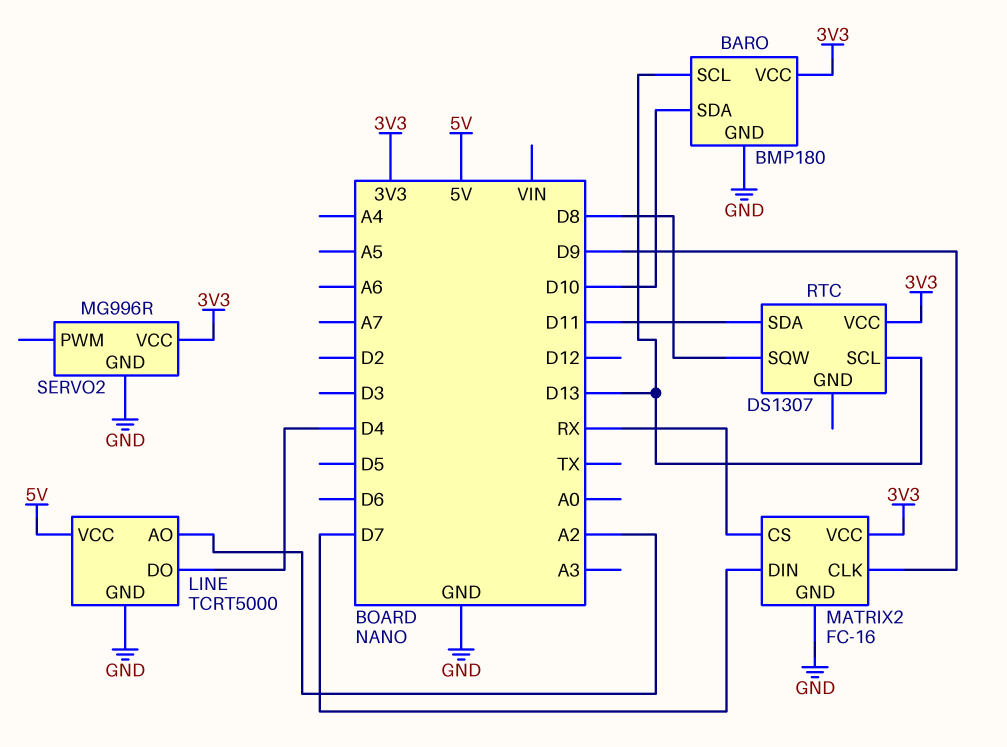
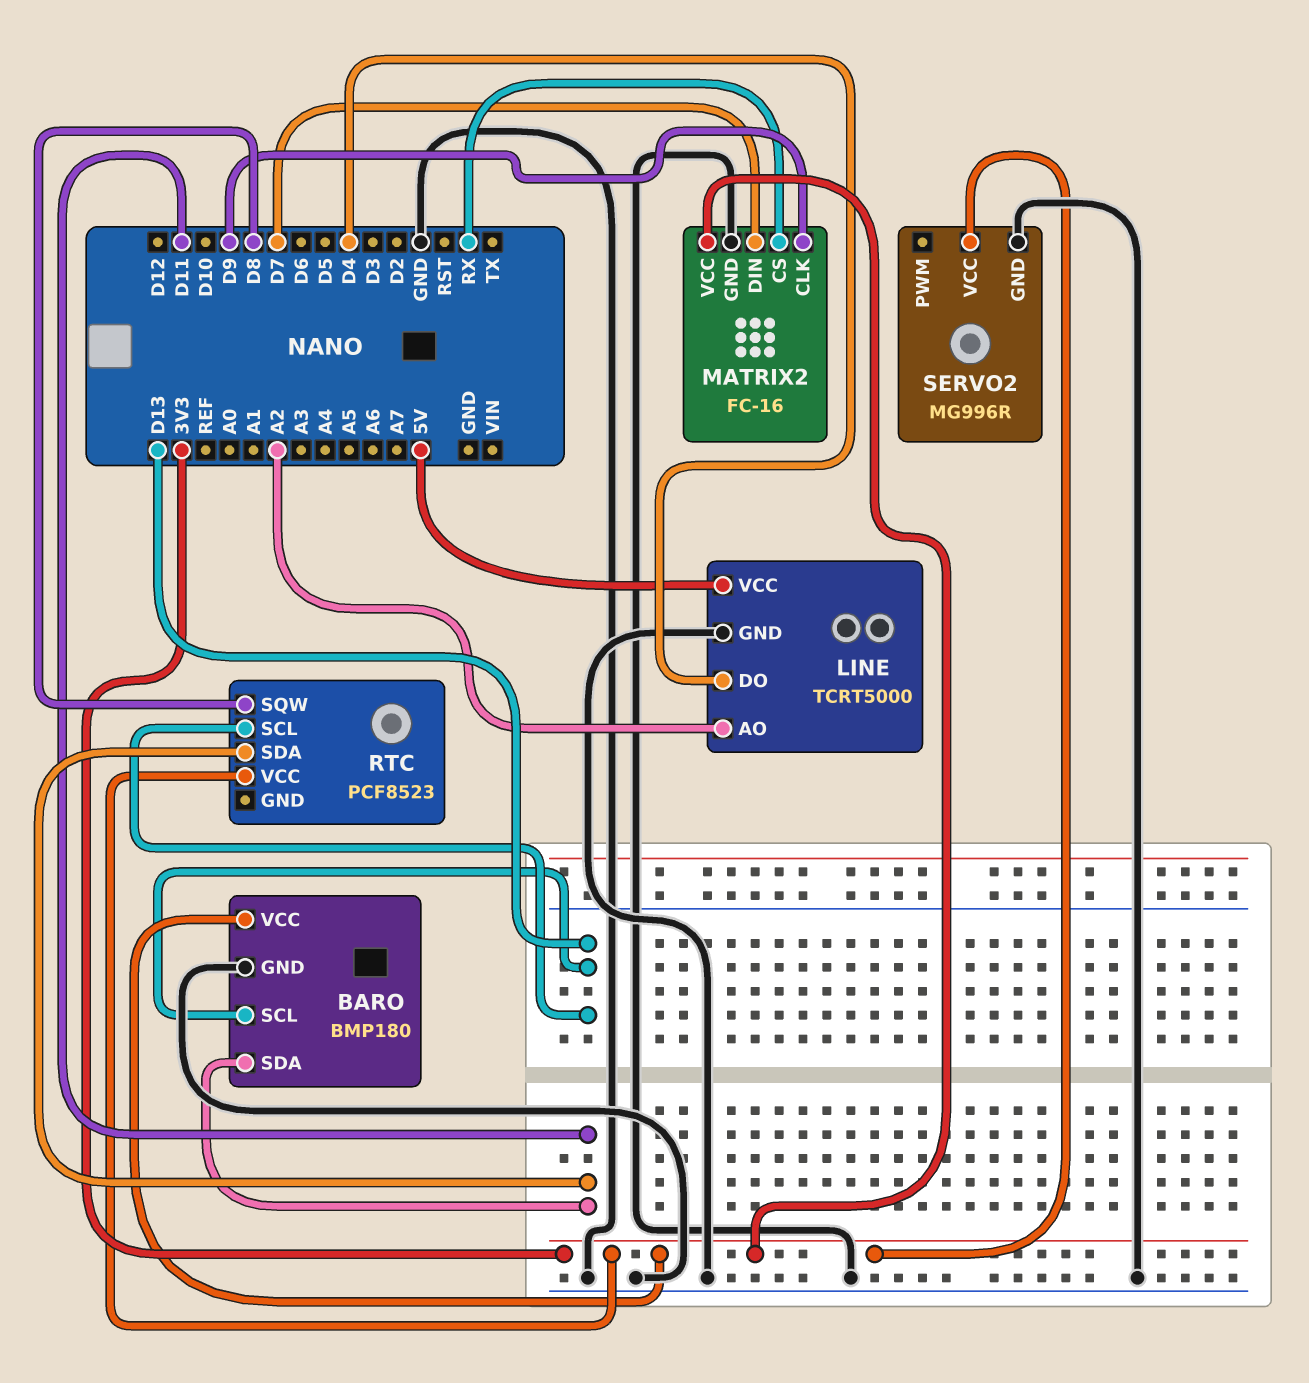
BARO pin SDA: D10 -> D11
RTC: DS1307 -> PCF8523

